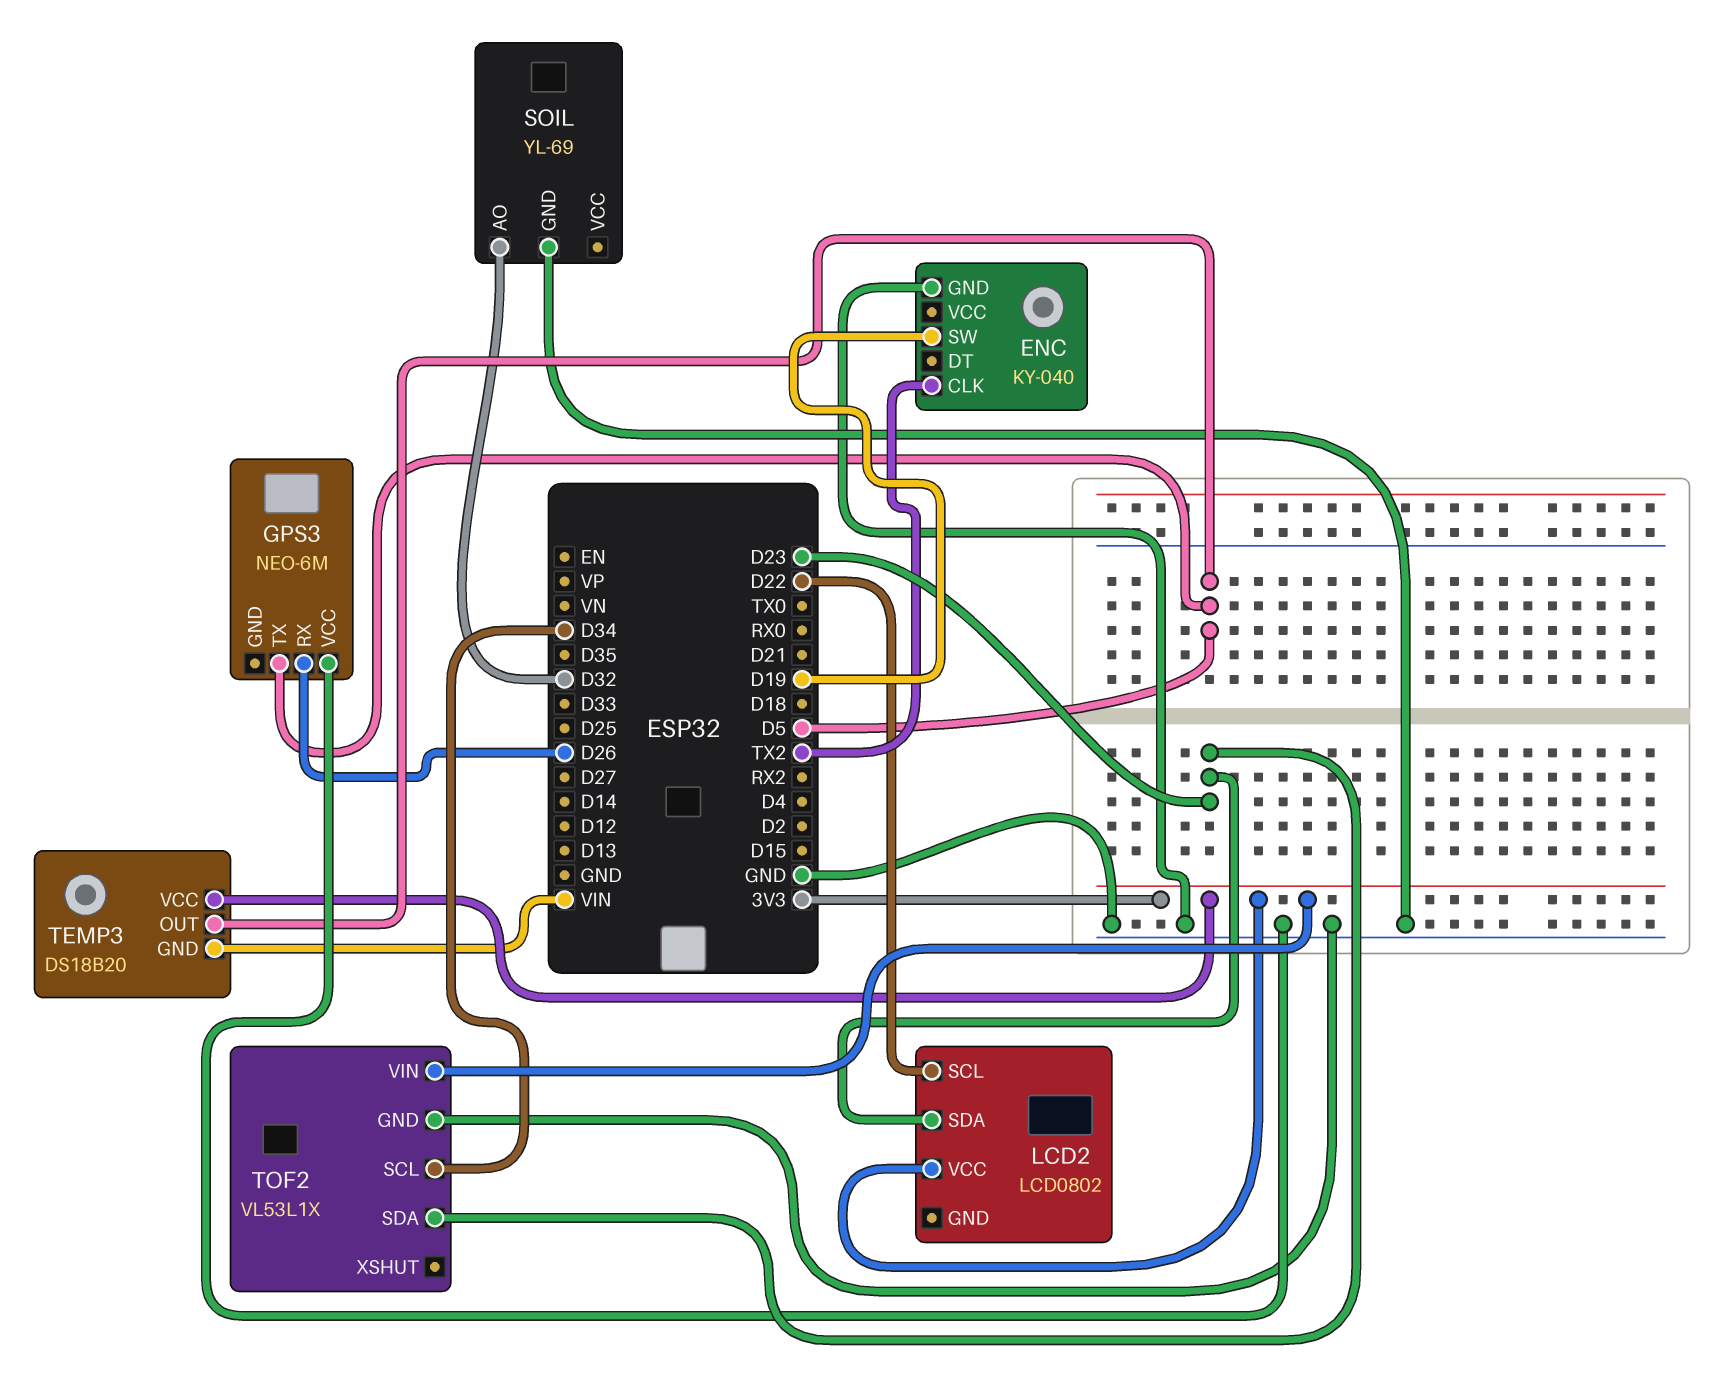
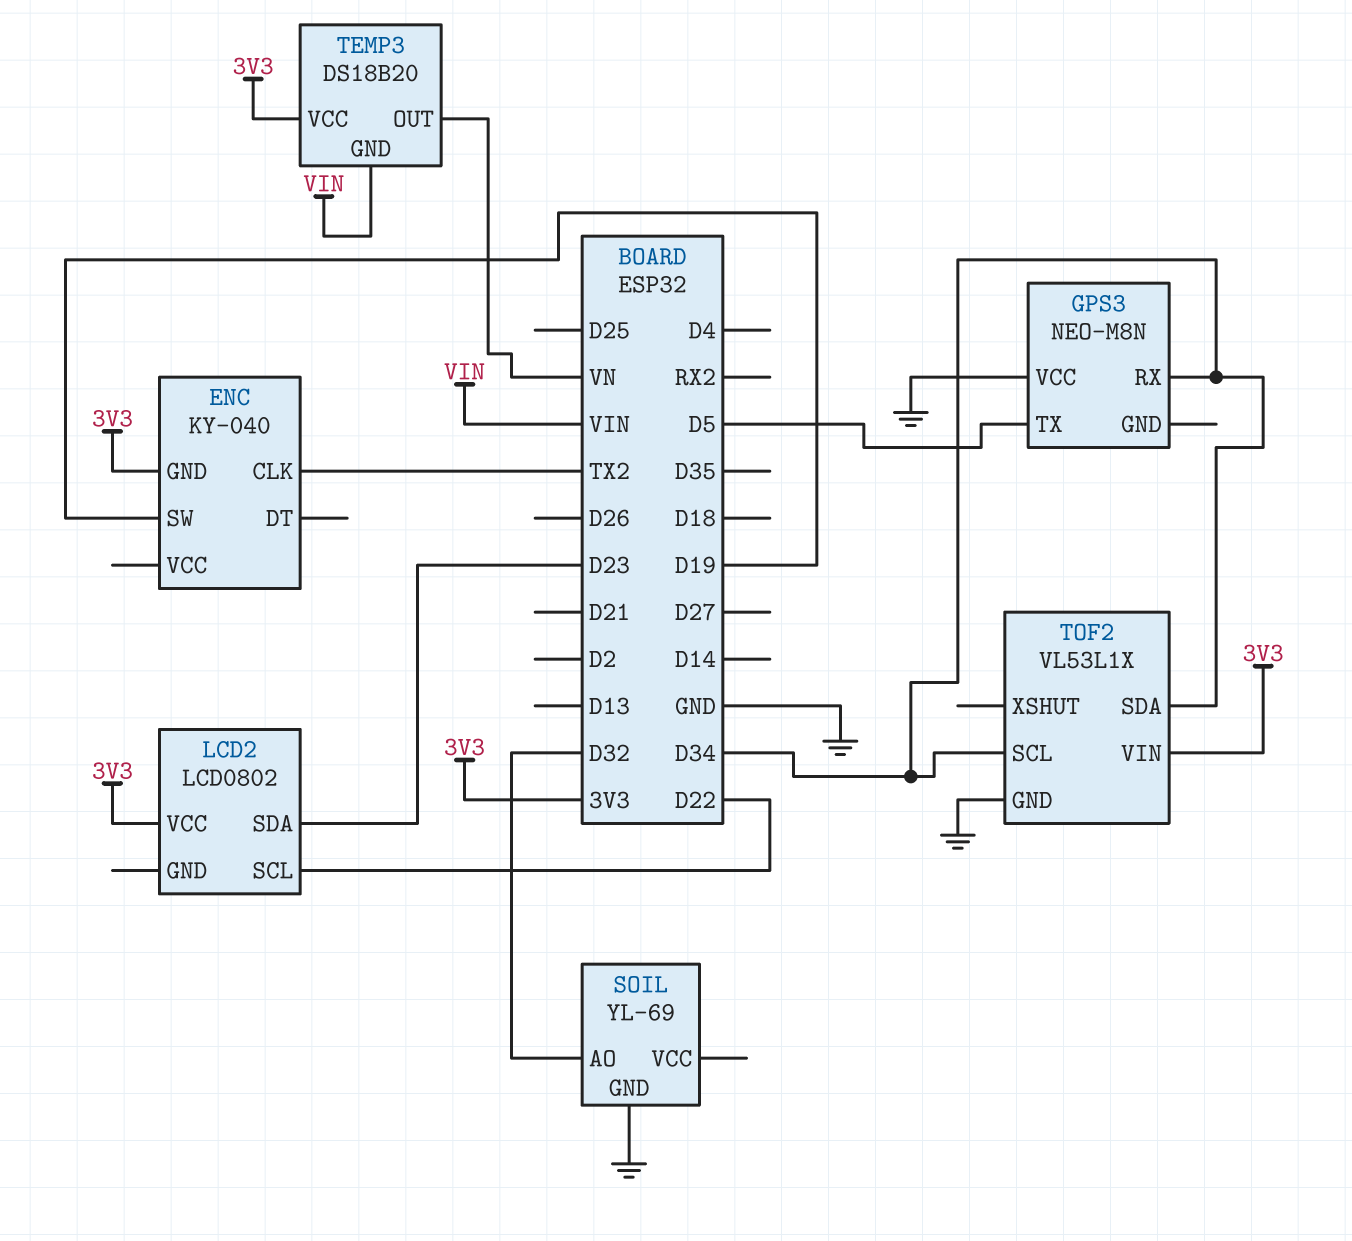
ENC pin GND: GND -> 3V3
GPS3: NEO-6M -> NEO-M8N
GPS3 pin RX: D26 -> D34
TEMP3 pin OUT: D5 -> VN
TOF2 pin SDA: D23 -> D34

